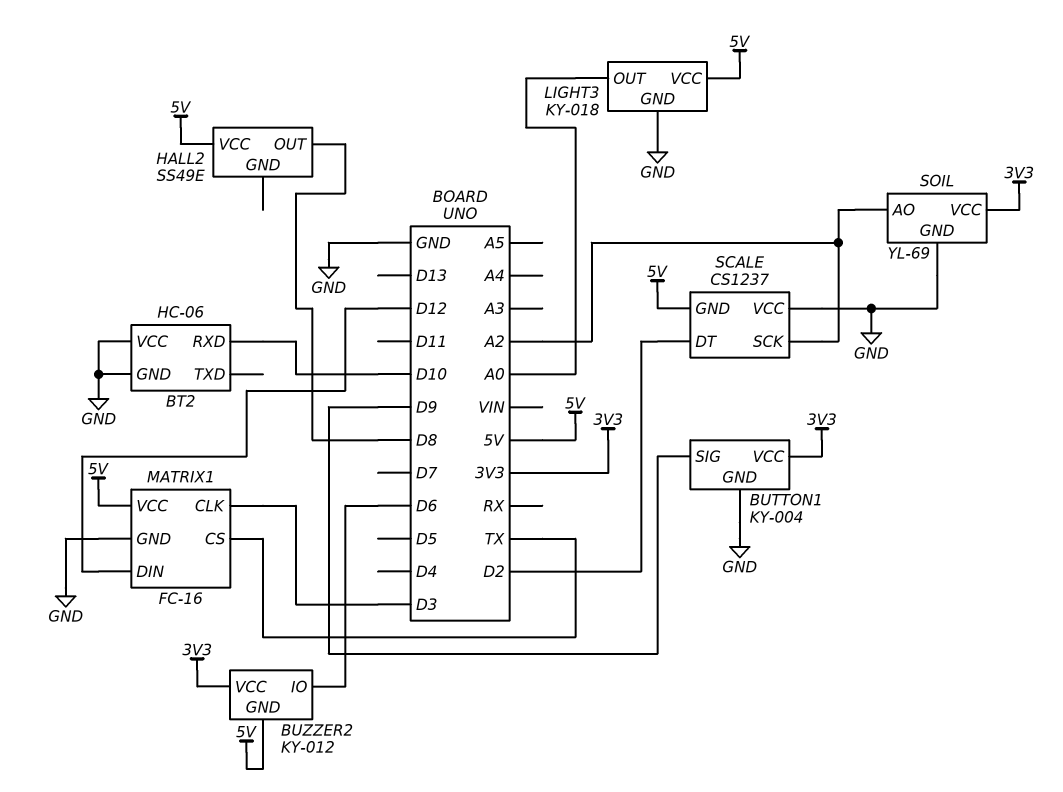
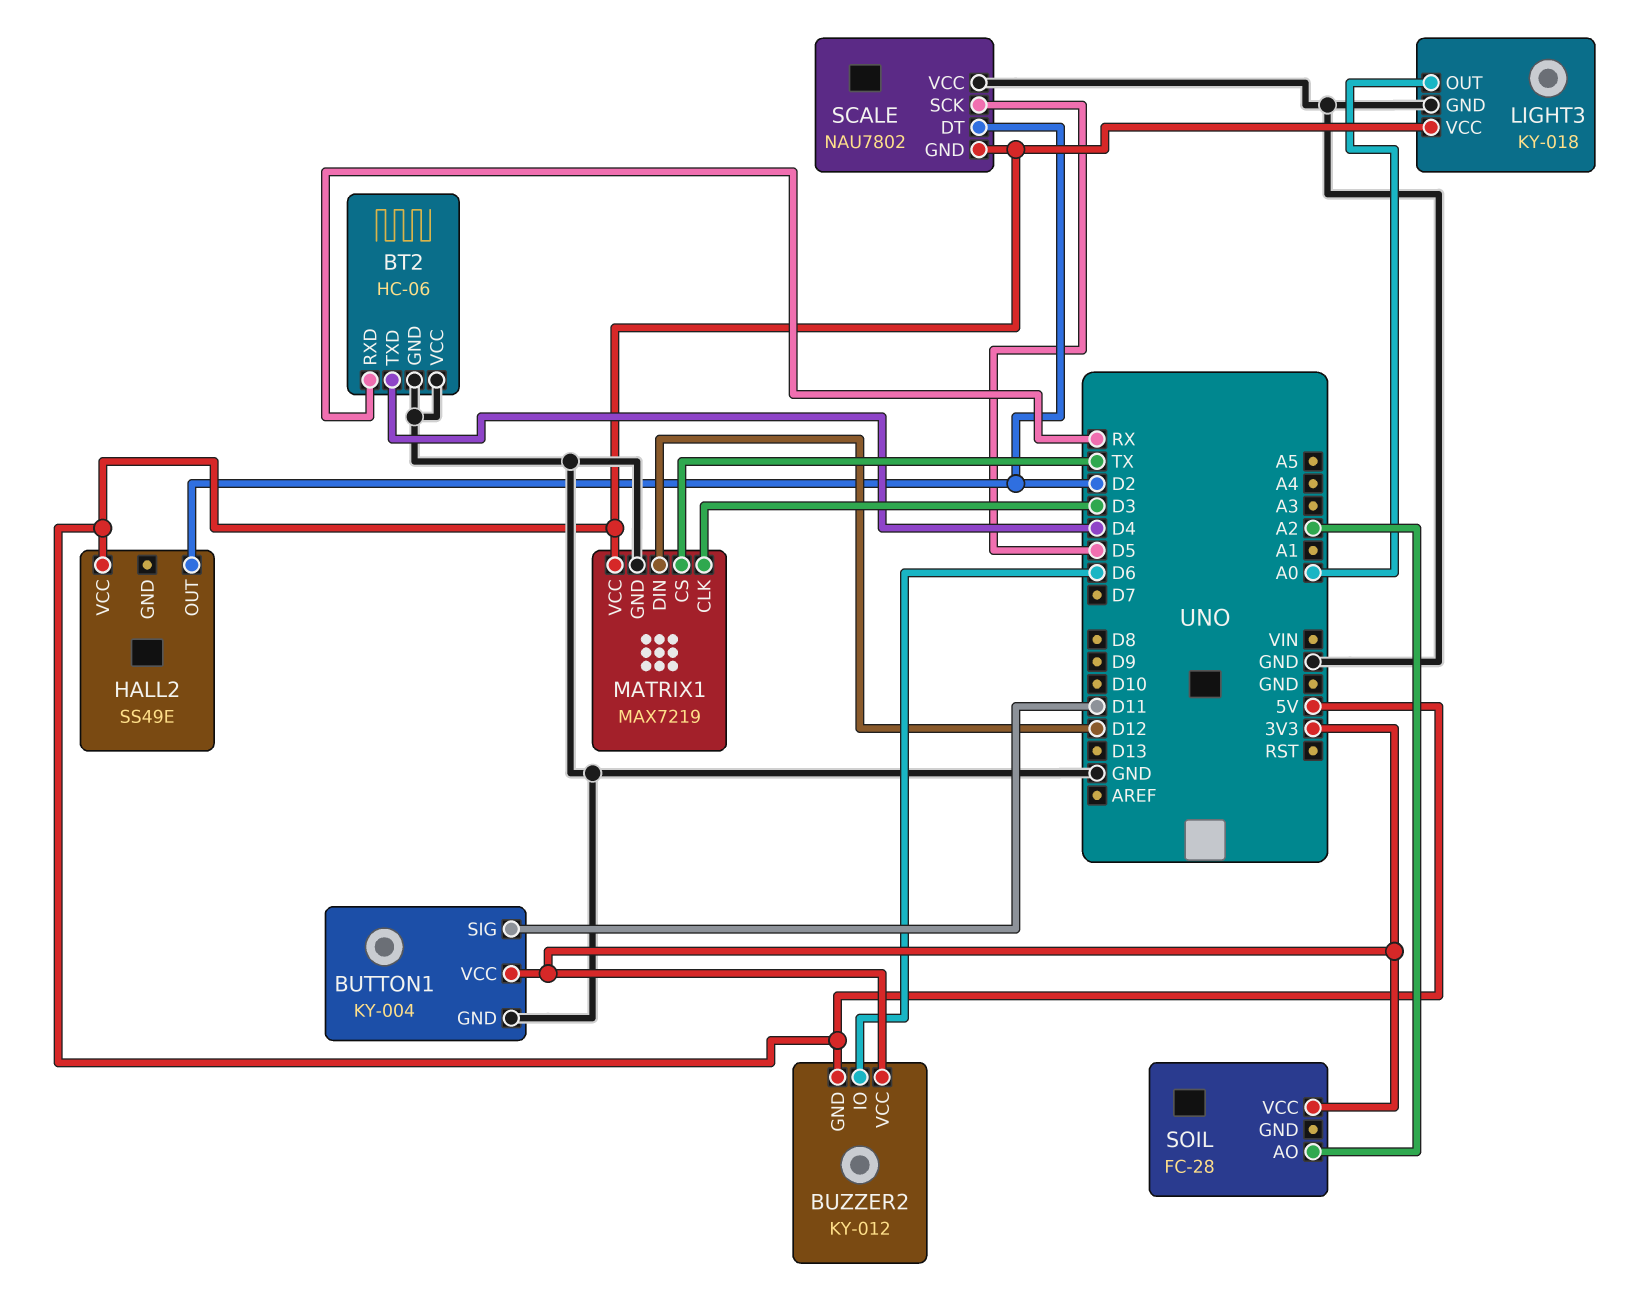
BT2 pin RXD: D10 -> RX
BT2 pin TXD: none -> D4
BUTTON1 pin SIG: D9 -> D11
HALL2 pin OUT: D8 -> D2
MATRIX1: FC-16 -> MAX7219
SCALE: CS1237 -> NAU7802
SCALE pin SCK: A2 -> D5
SOIL: YL-69 -> FC-28
SOIL pin GND: GND -> none

